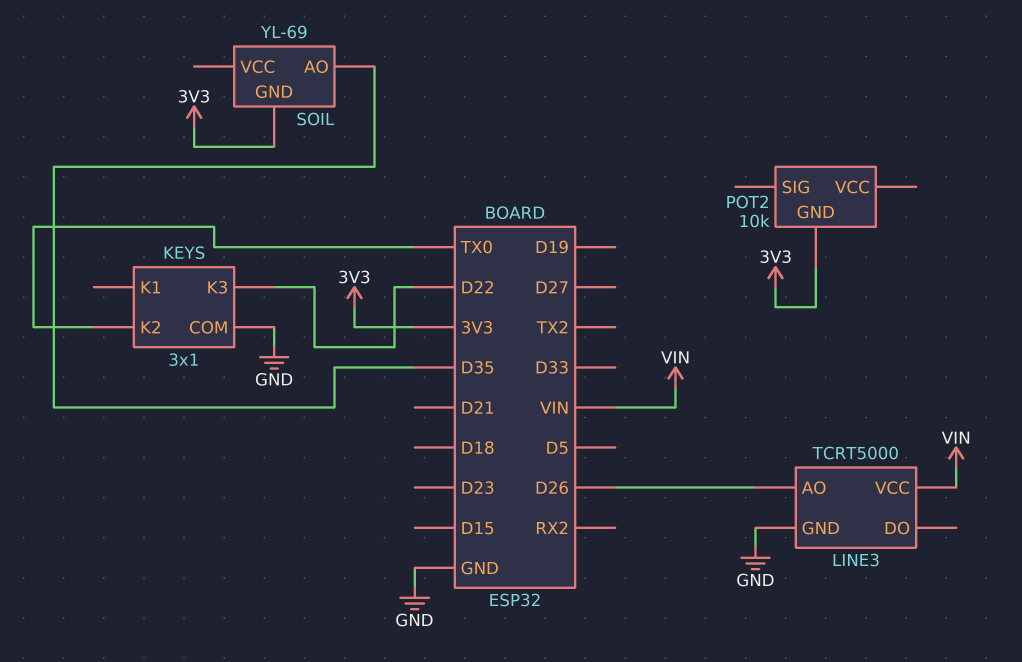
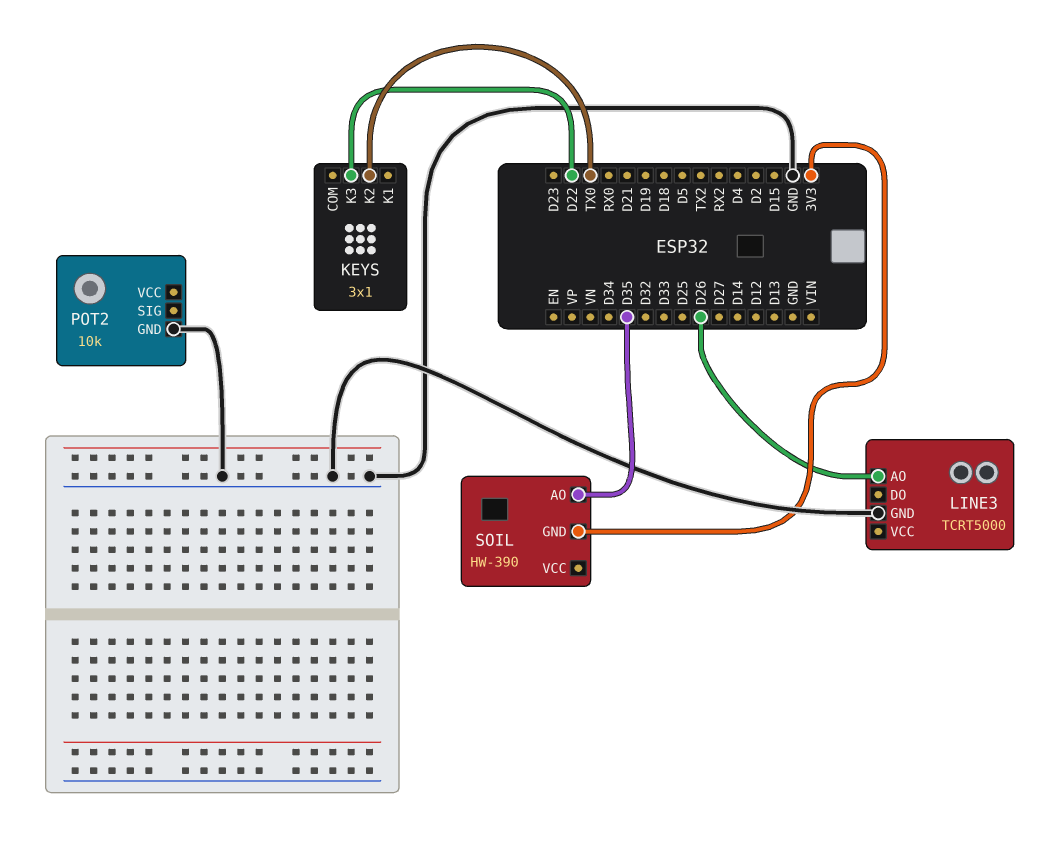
KEYS pin COM: GND -> none
LINE3 pin VCC: VIN -> none
POT2 pin GND: 3V3 -> GND
SOIL: YL-69 -> HW-390

